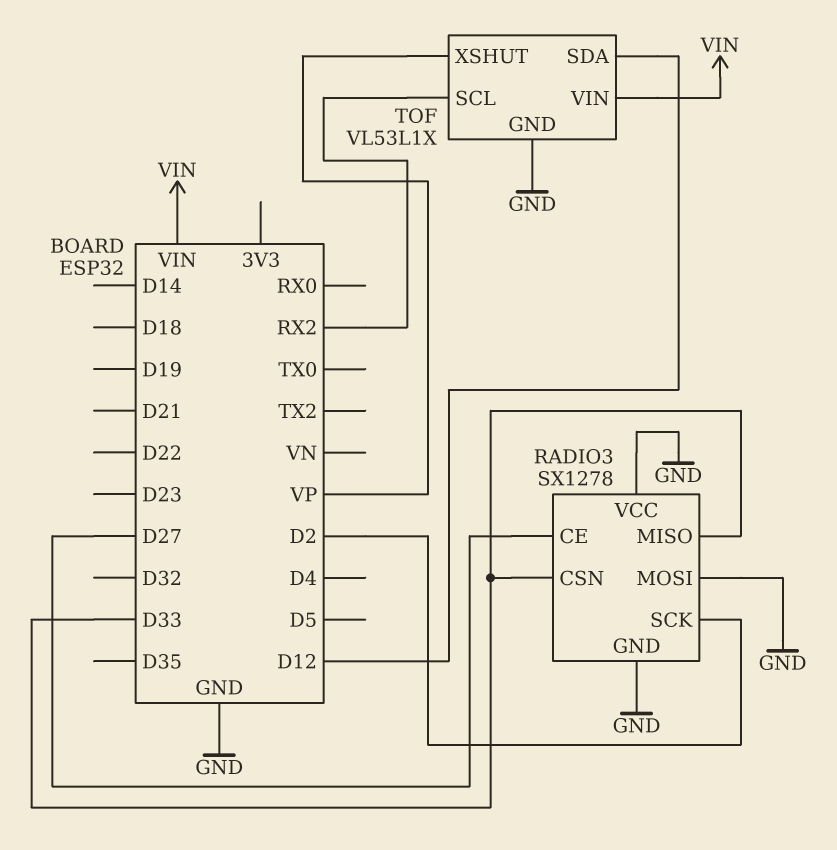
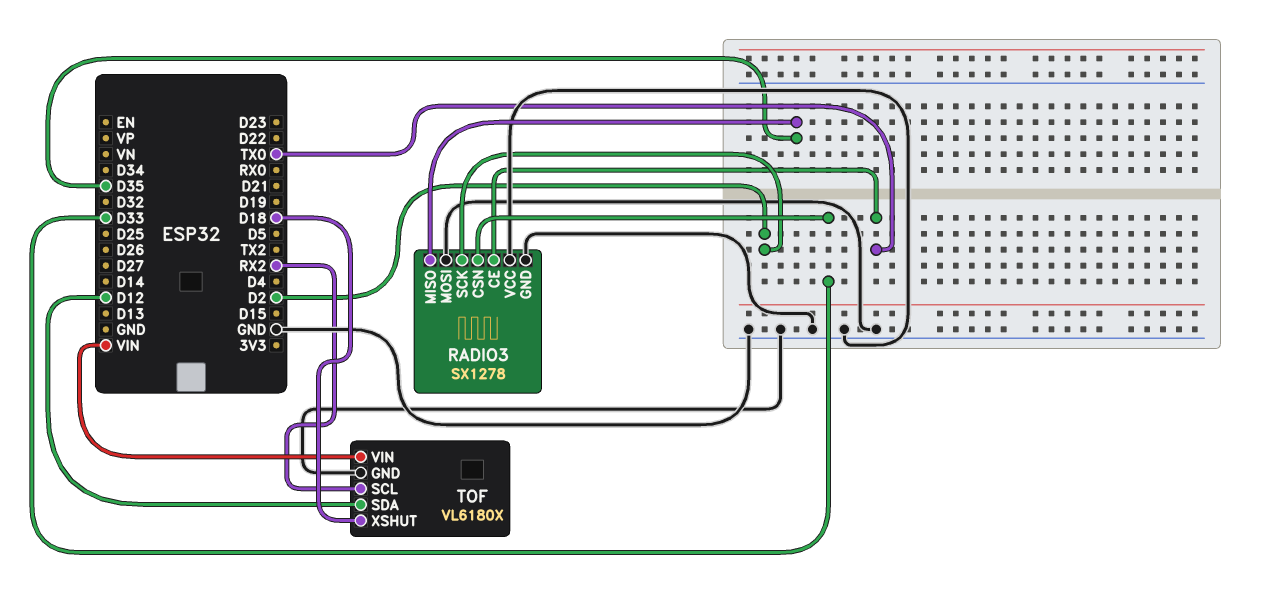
RADIO3 pin CE: D27 -> TX0
RADIO3 pin MISO: D33 -> D35
TOF: VL53L1X -> VL6180X
TOF pin XSHUT: VP -> D18

